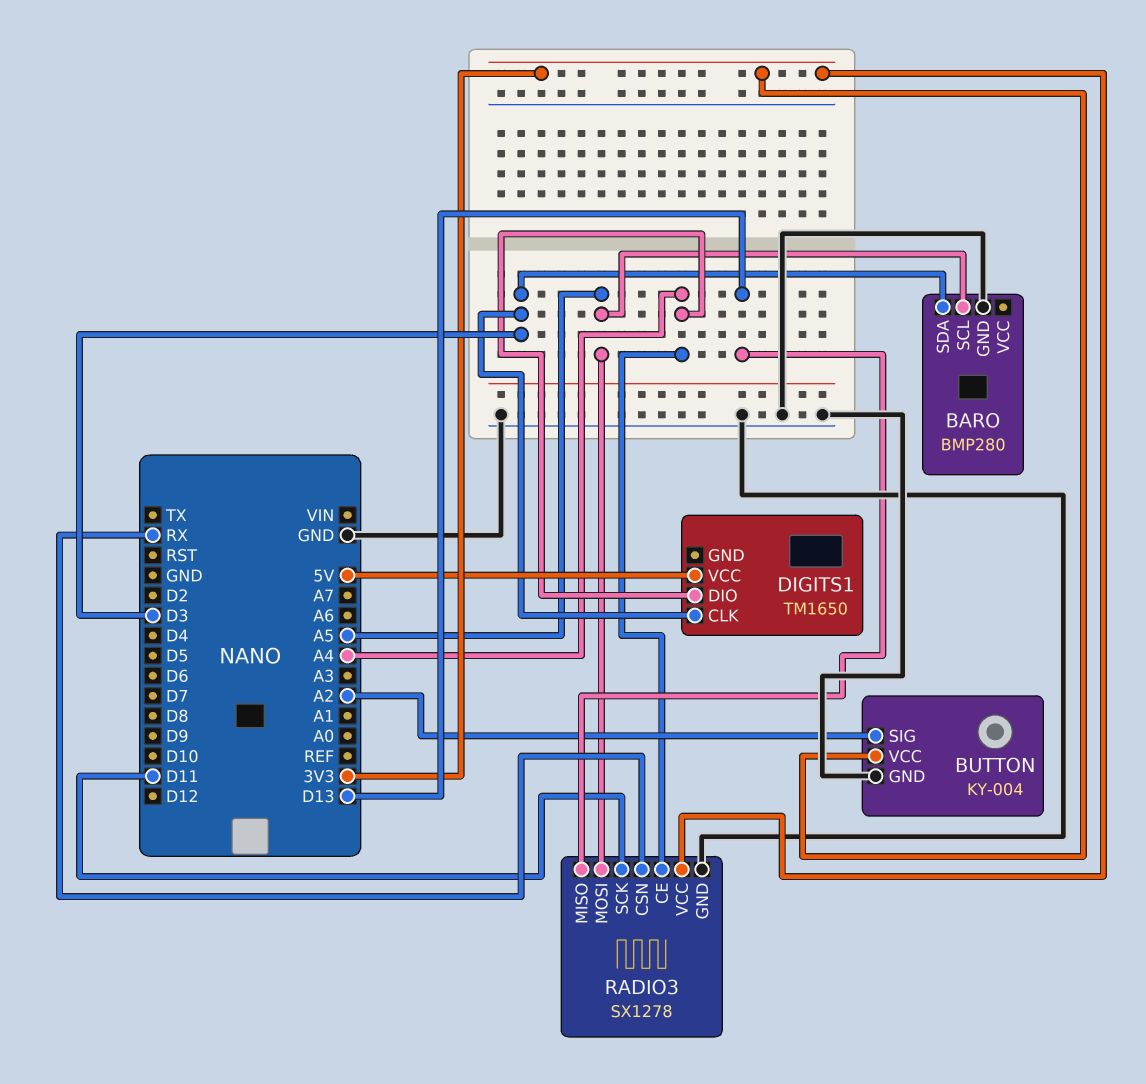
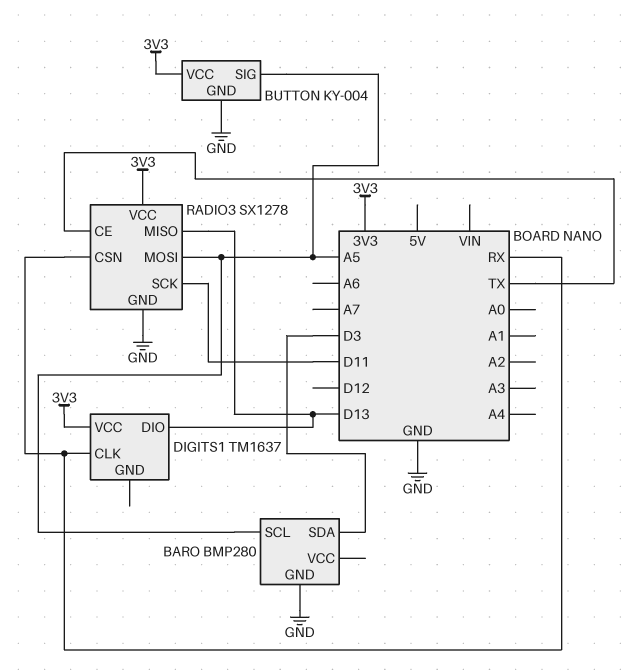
BUTTON pin SIG: A2 -> A5
DIGITS1: TM1650 -> TM1637
DIGITS1 pin CLK: D3 -> RX
DIGITS1 pin DIO: A4 -> D13
DIGITS1 pin VCC: 5V -> 3V3
RADIO3 pin CE: A4 -> TX

